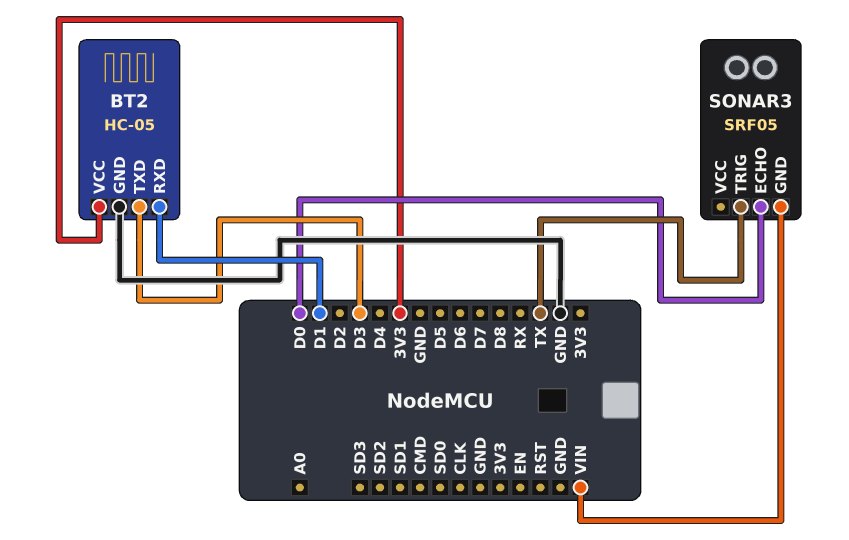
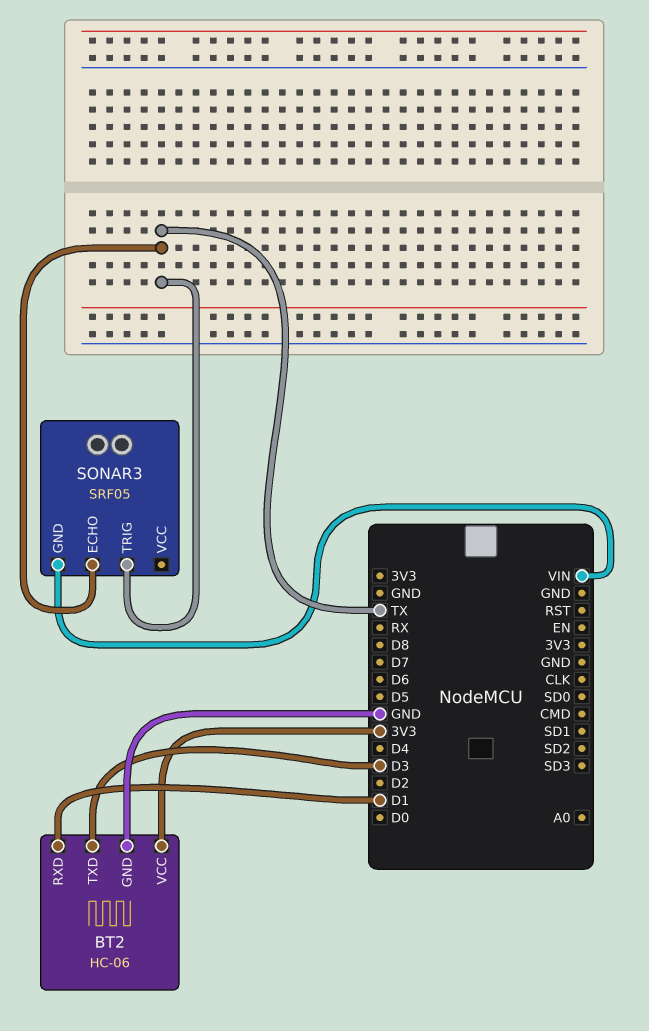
BT2: HC-05 -> HC-06
SONAR3 pin ECHO: D0 -> TX

